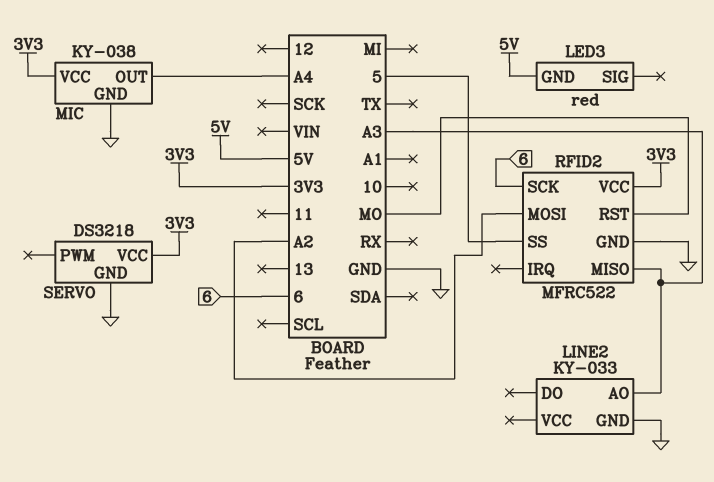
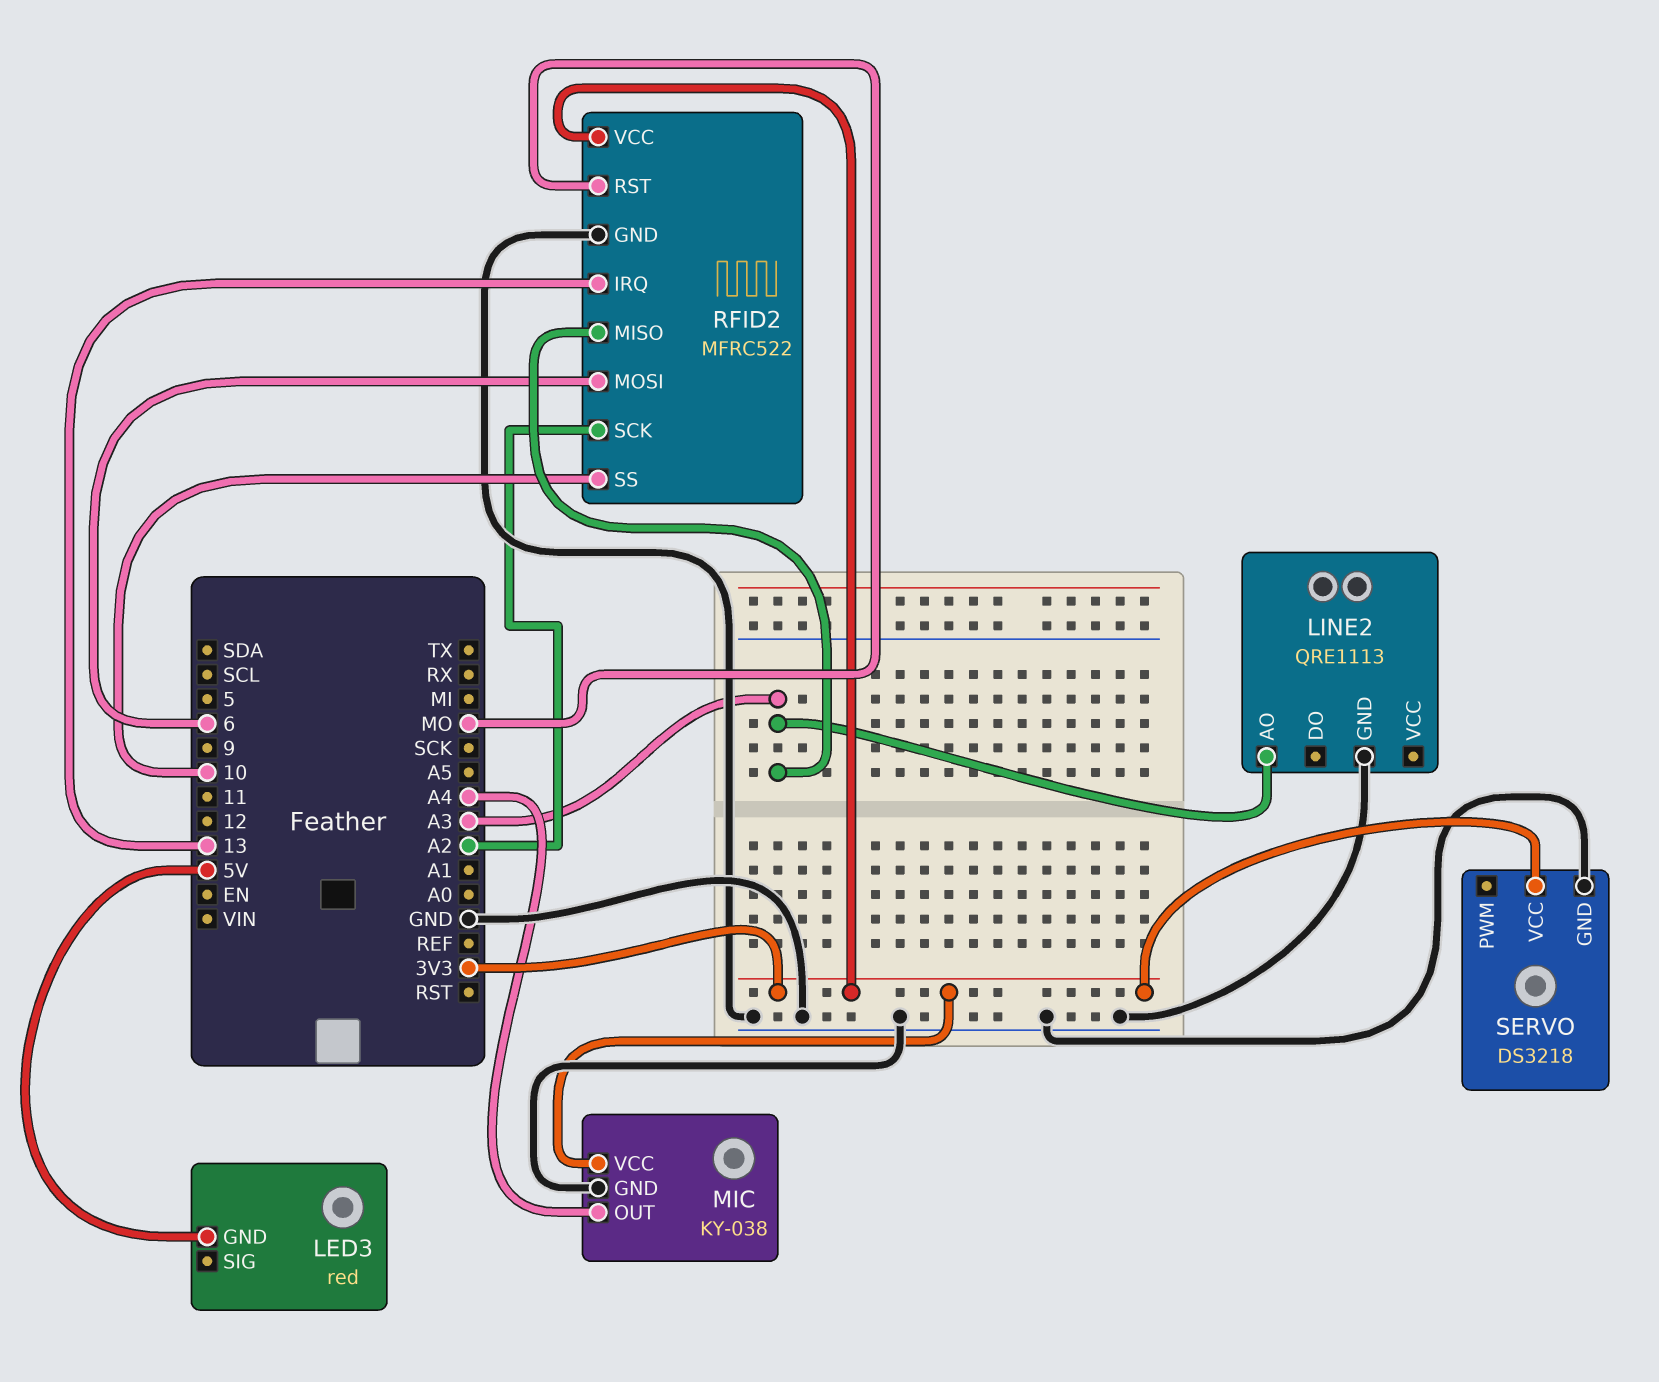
LINE2: KY-033 -> QRE1113
RFID2 pin IRQ: none -> 13
RFID2 pin MOSI: A2 -> 6
RFID2 pin SCK: 6 -> A2
RFID2 pin SS: 5 -> 10

